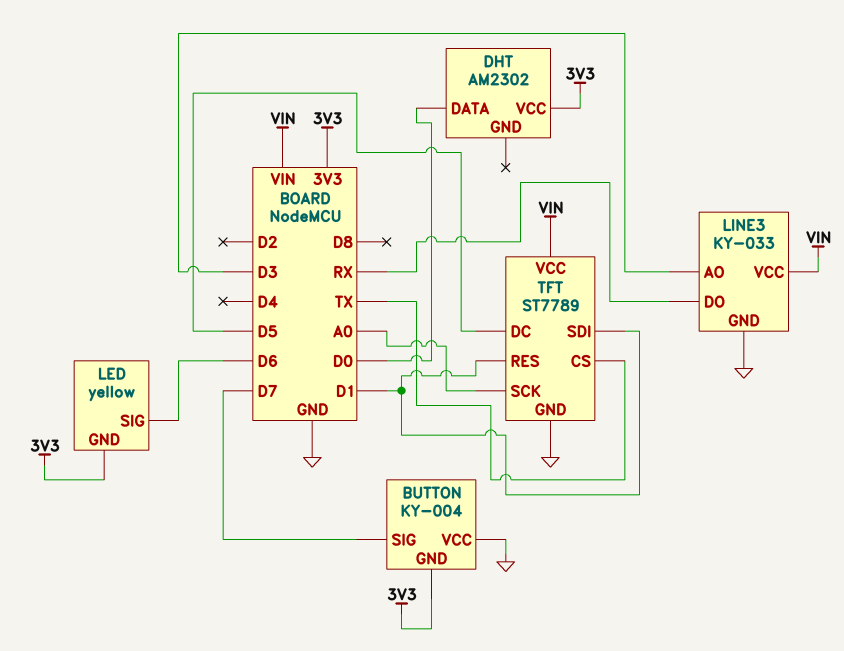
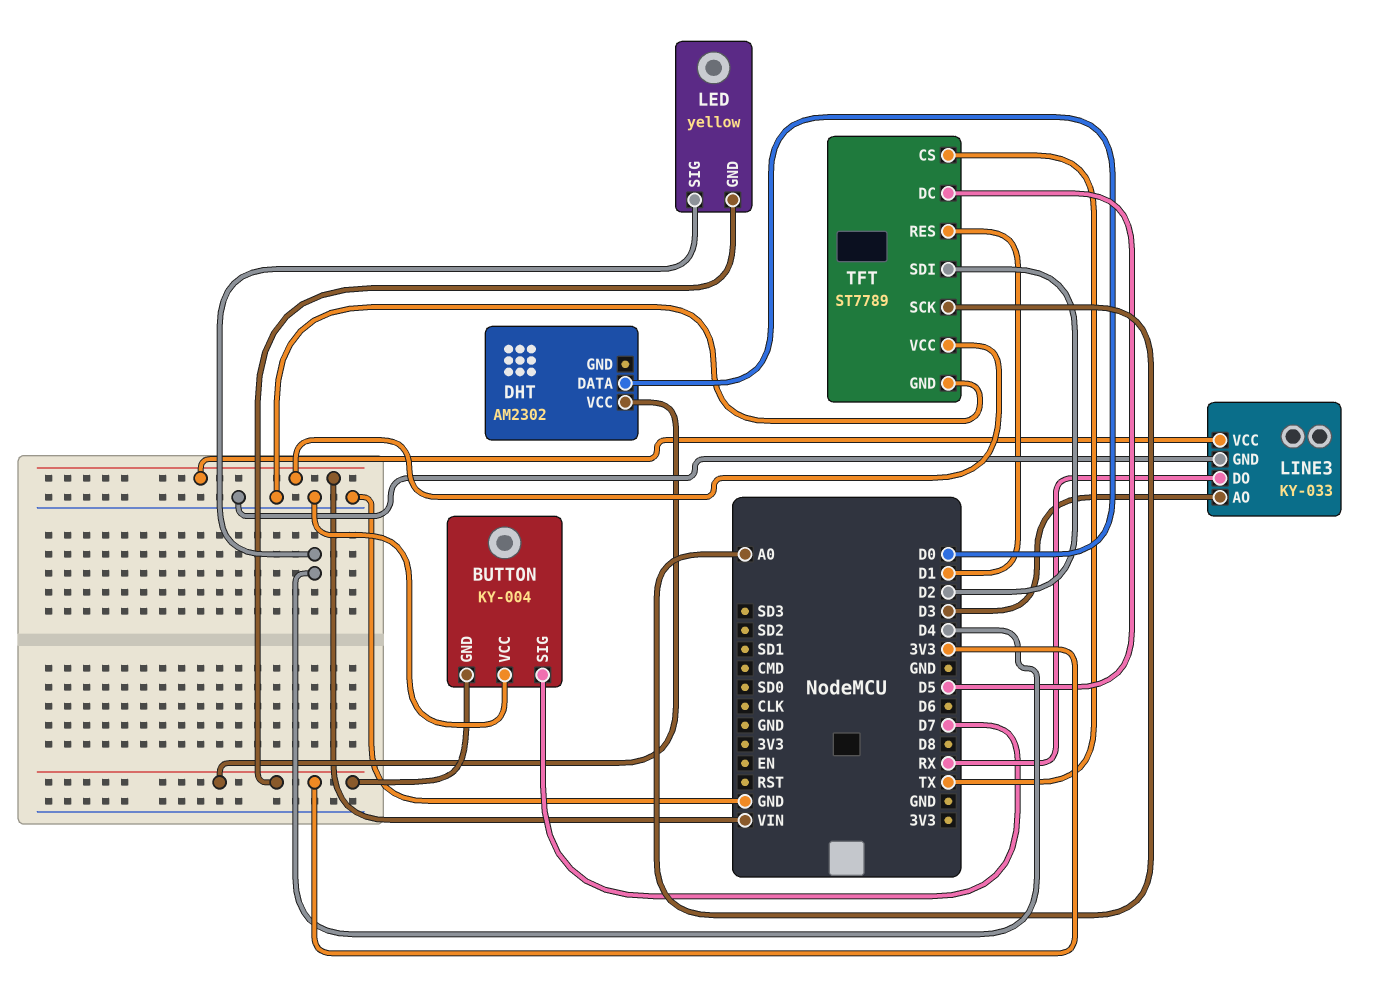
LED pin SIG: D6 -> D4
TFT pin SDI: D1 -> D2

